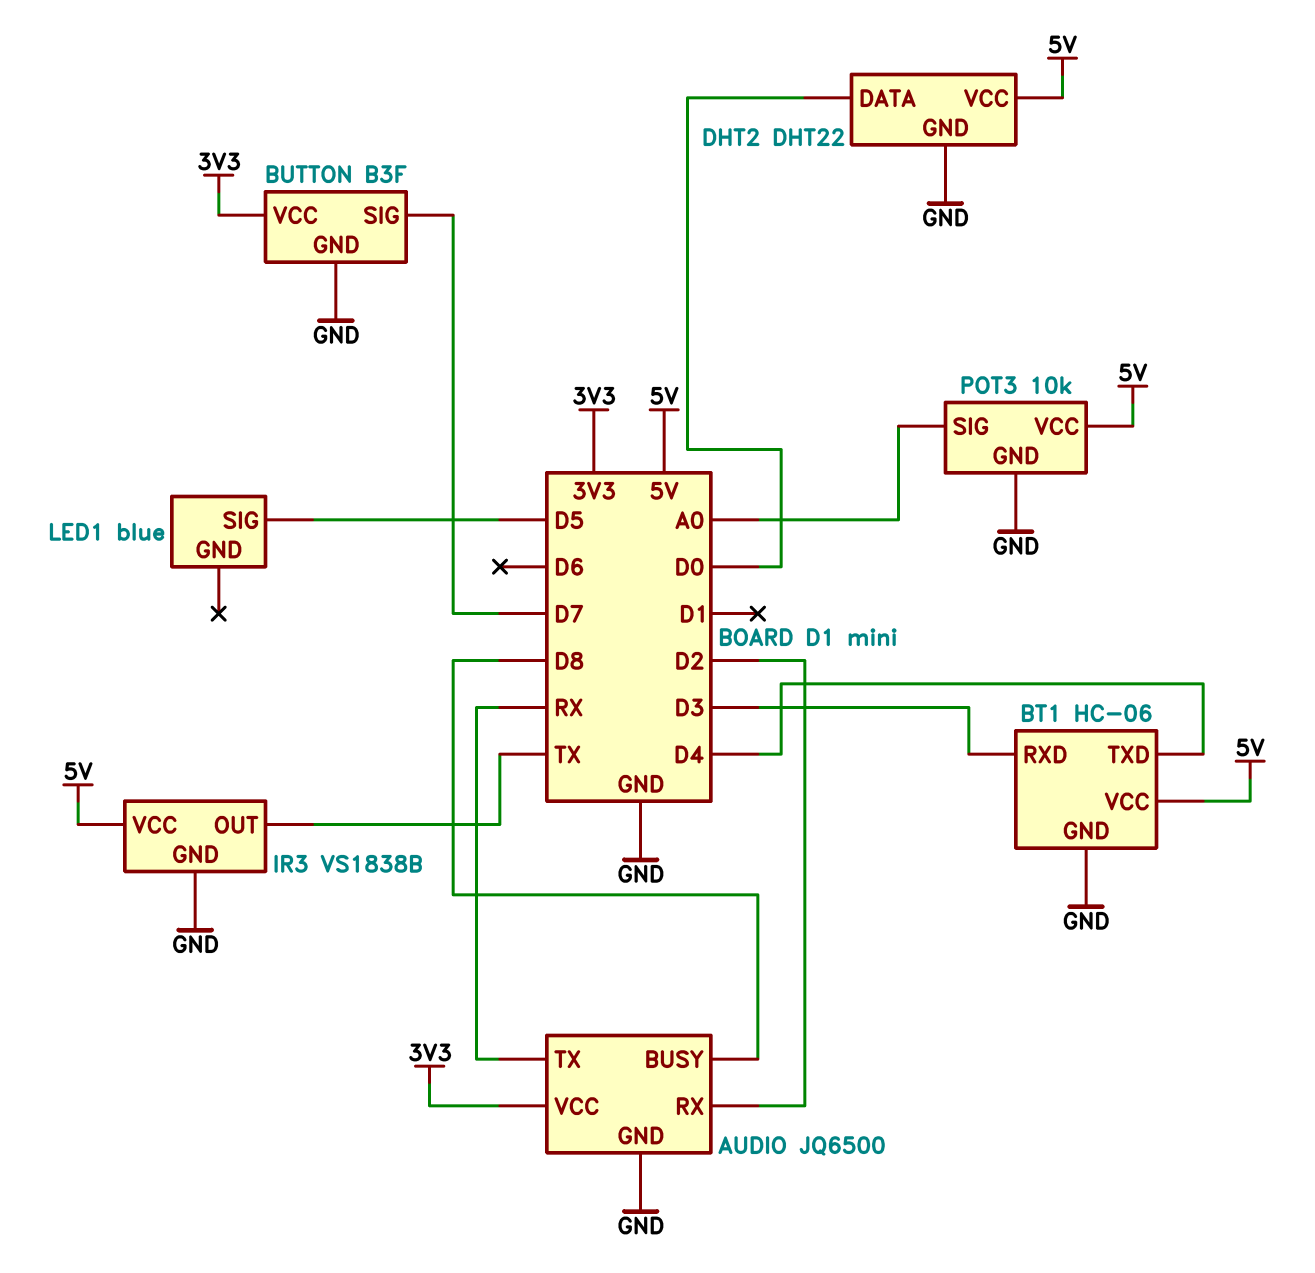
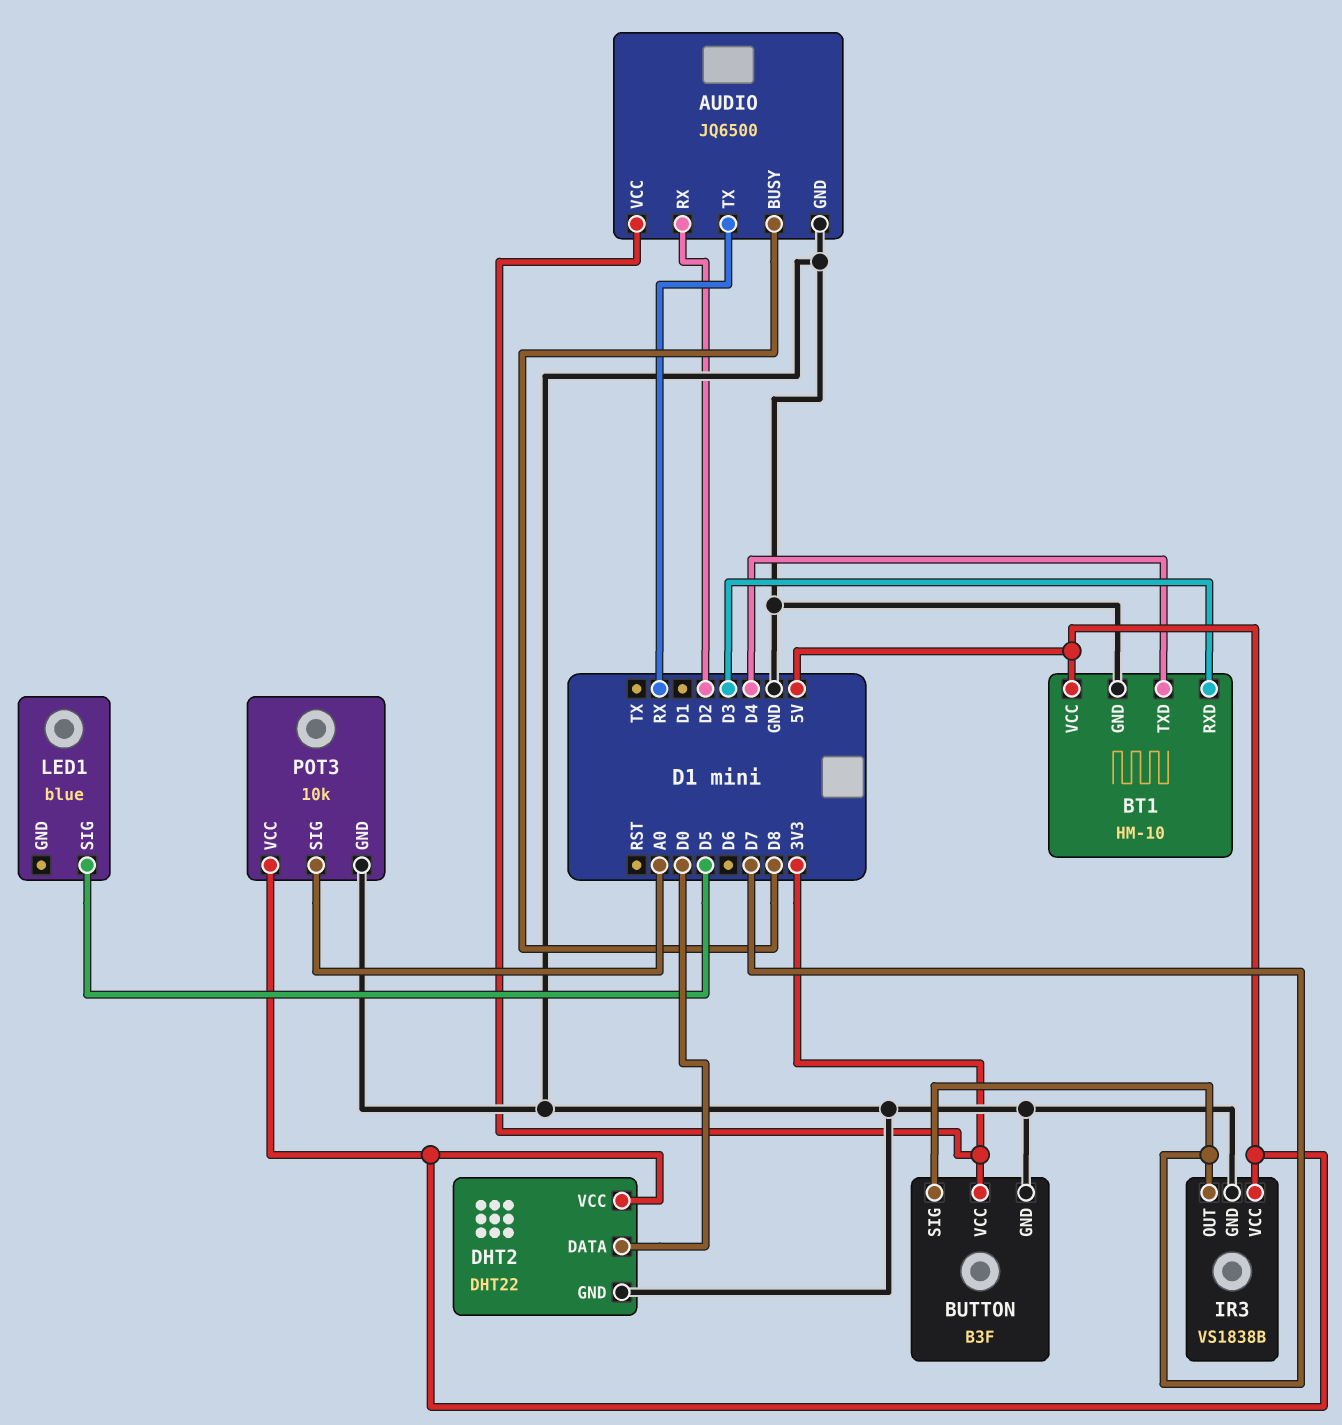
BT1: HC-06 -> HM-10
IR3 pin OUT: TX -> D7

